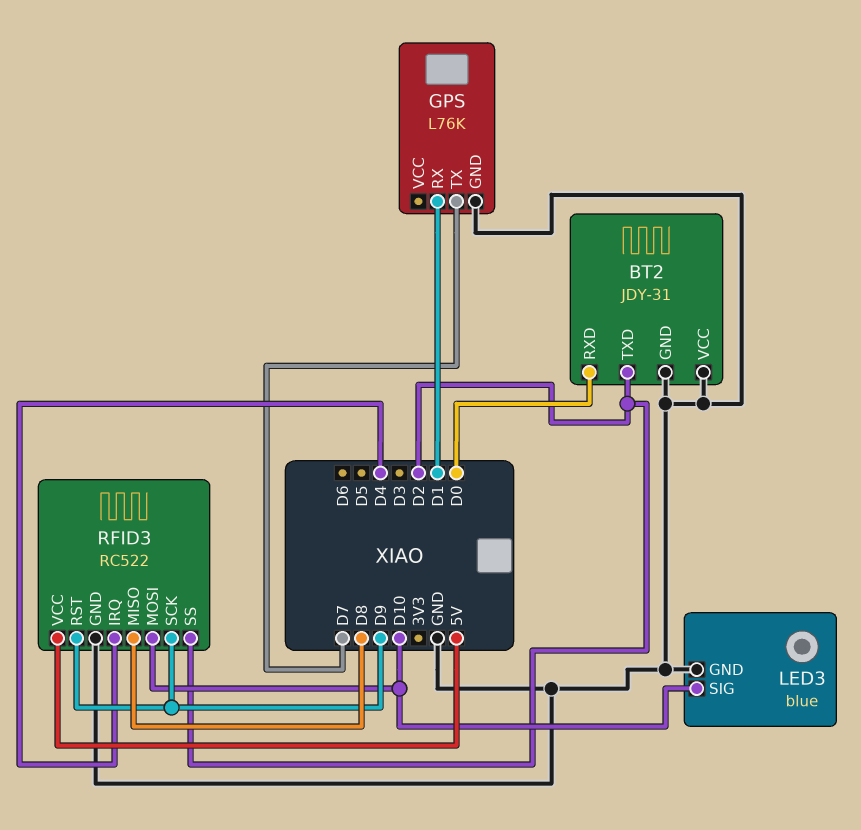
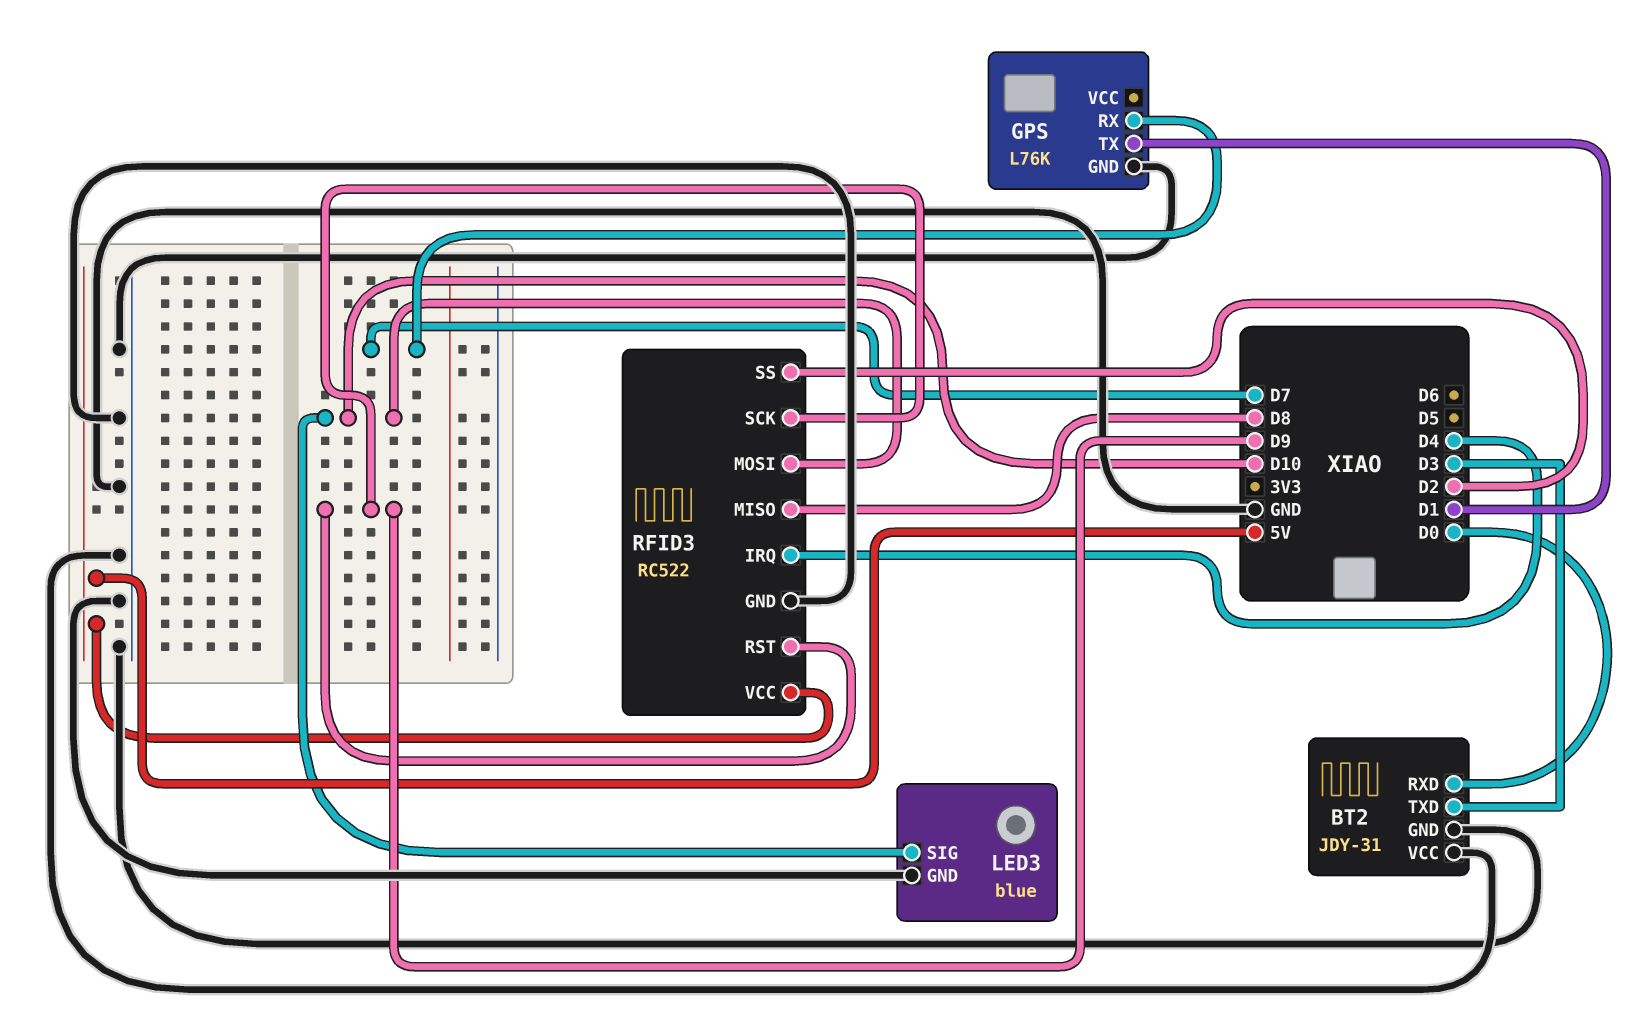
BT2 pin TXD: D2 -> D3
GPS pin RX: D1 -> D7
GPS pin TX: D7 -> D1

